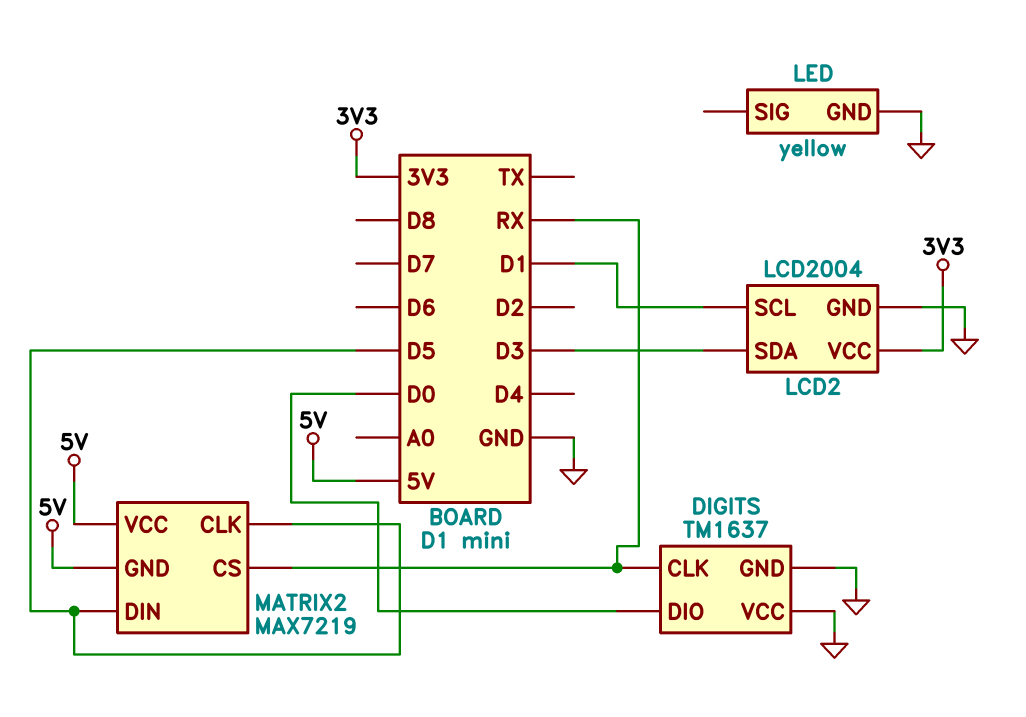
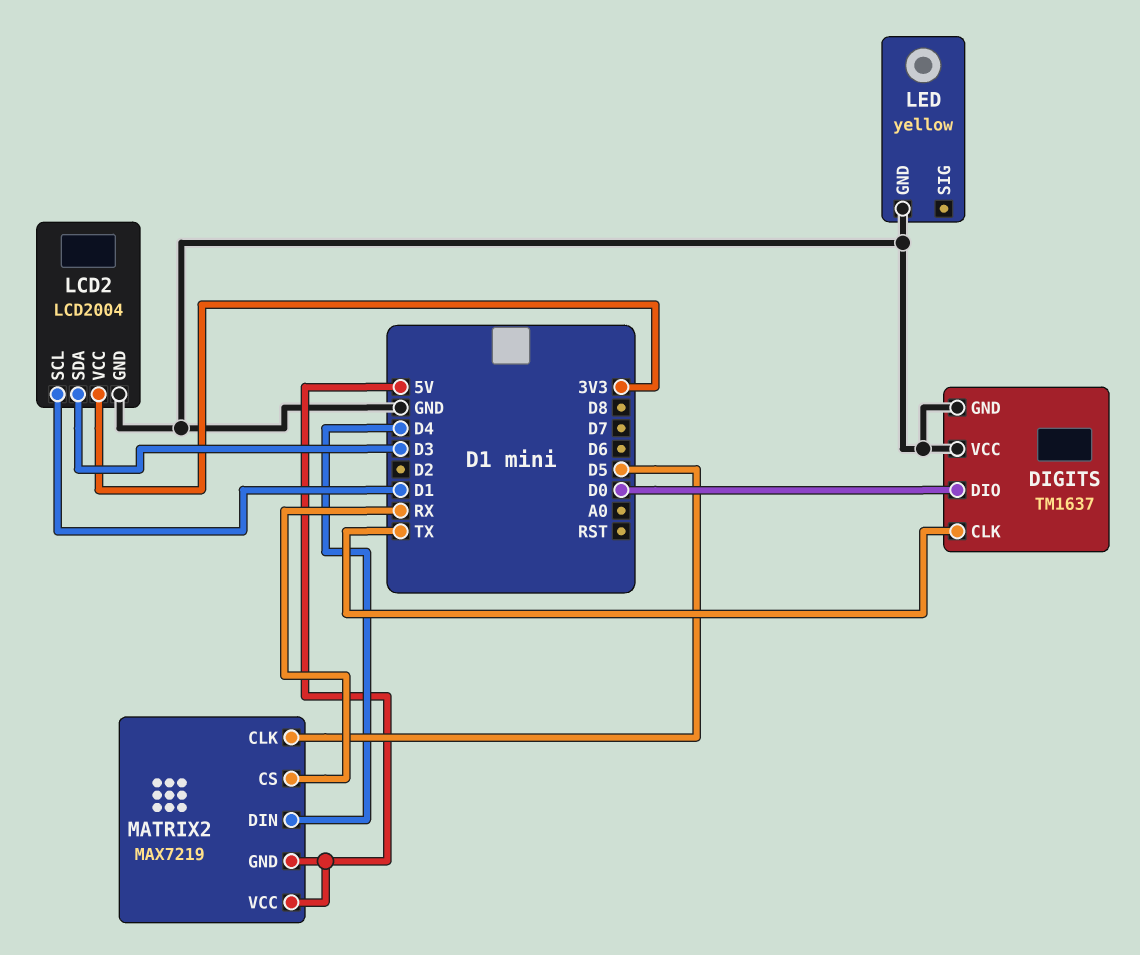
DIGITS pin CLK: RX -> TX
MATRIX2 pin DIN: D5 -> D4

